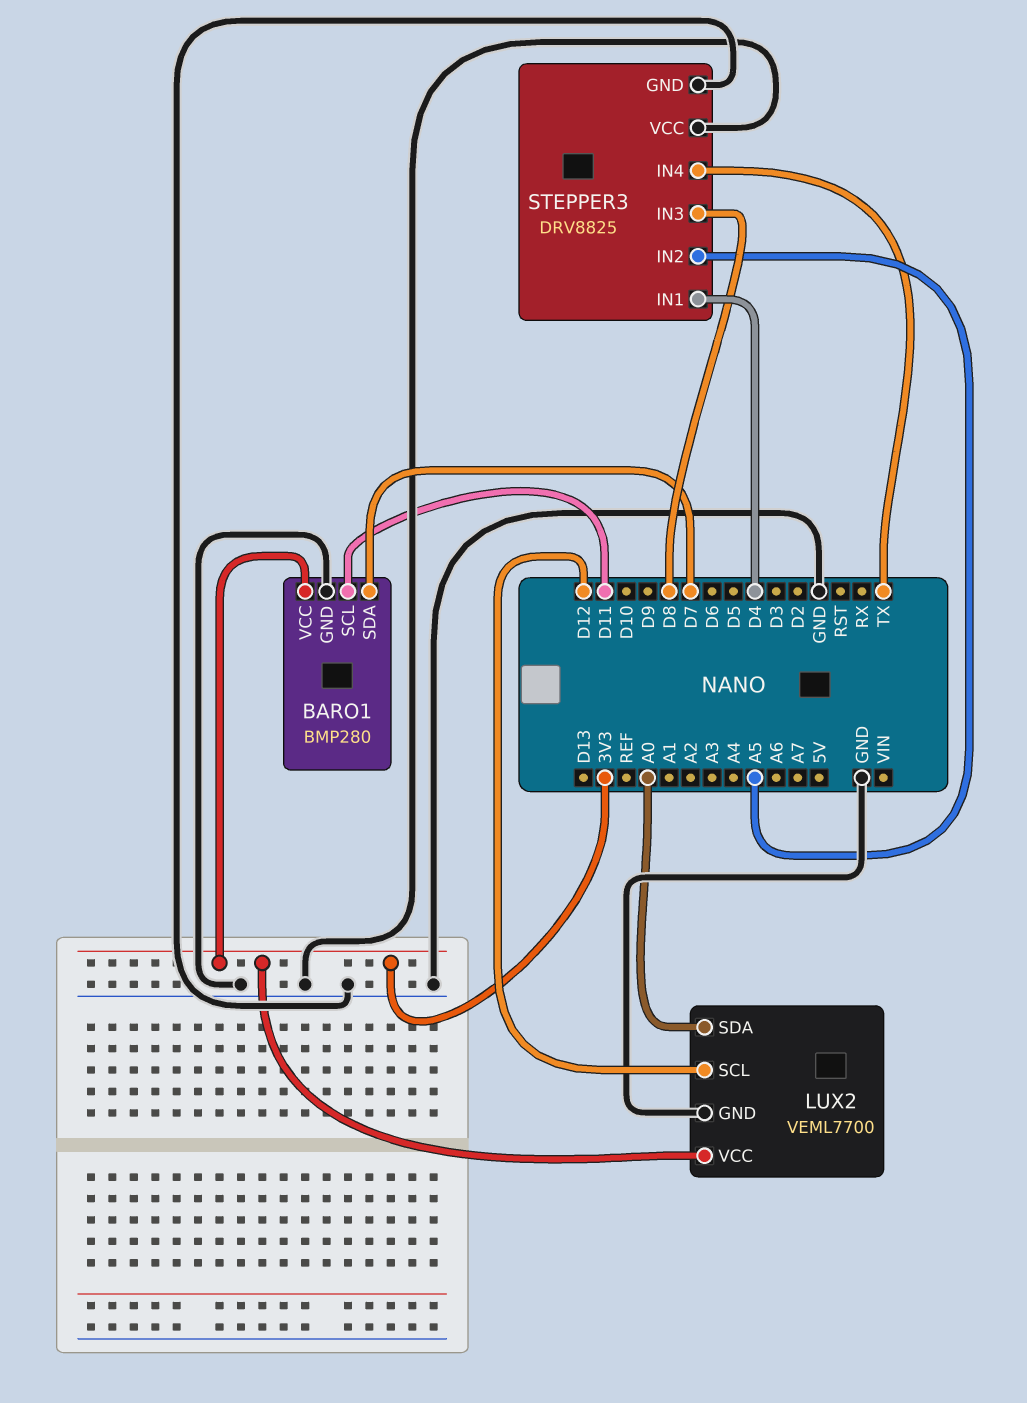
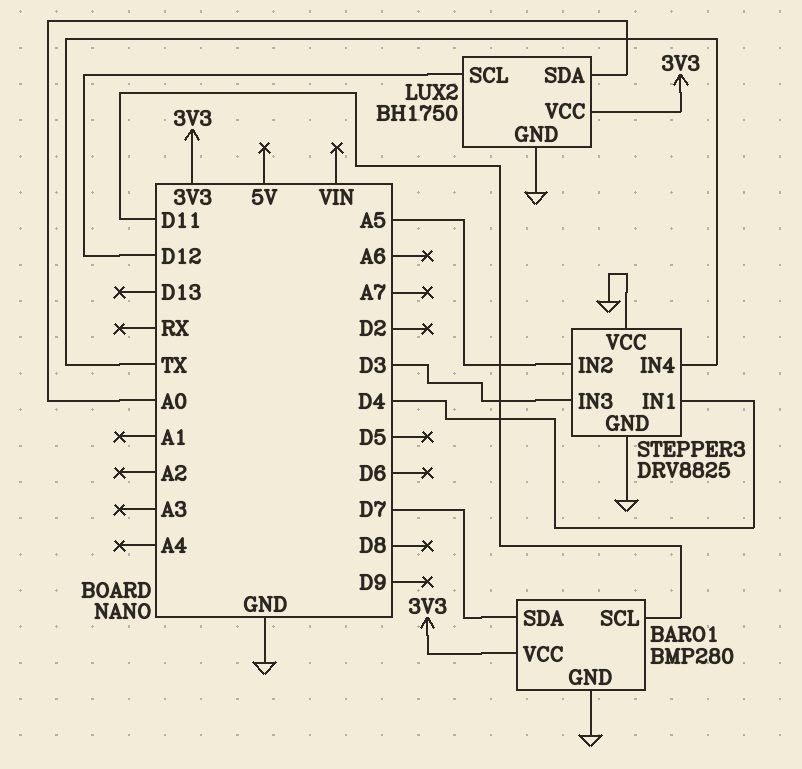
LUX2: VEML7700 -> BH1750
STEPPER3 pin IN3: D8 -> D3

